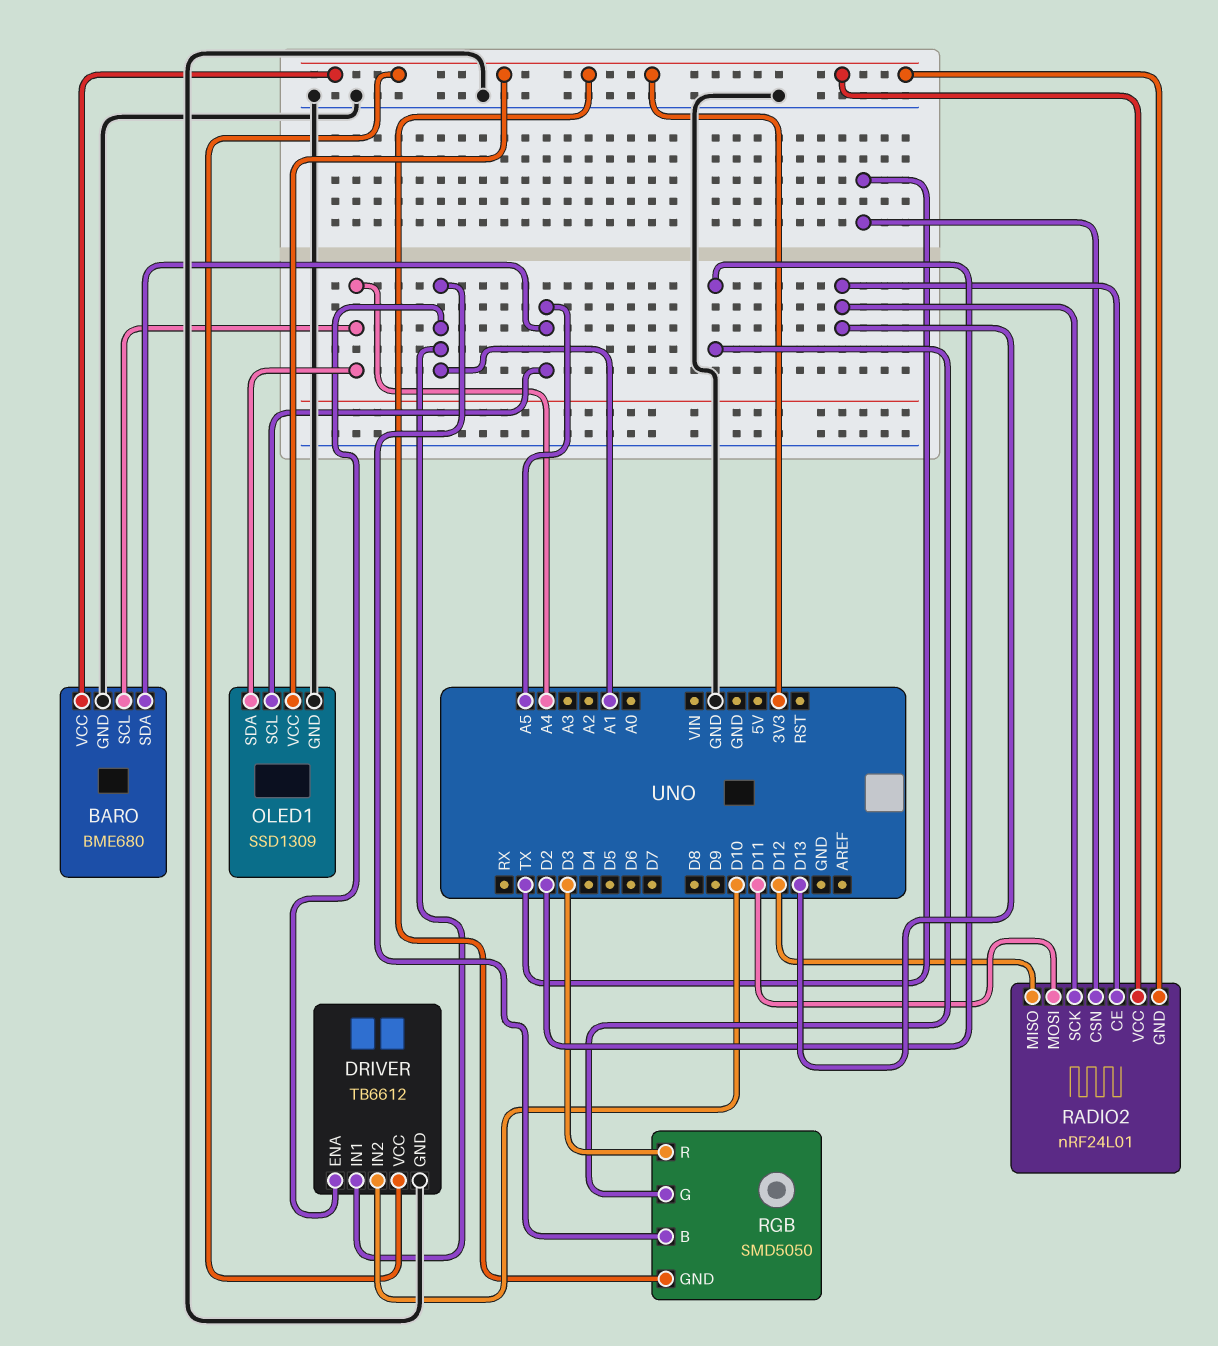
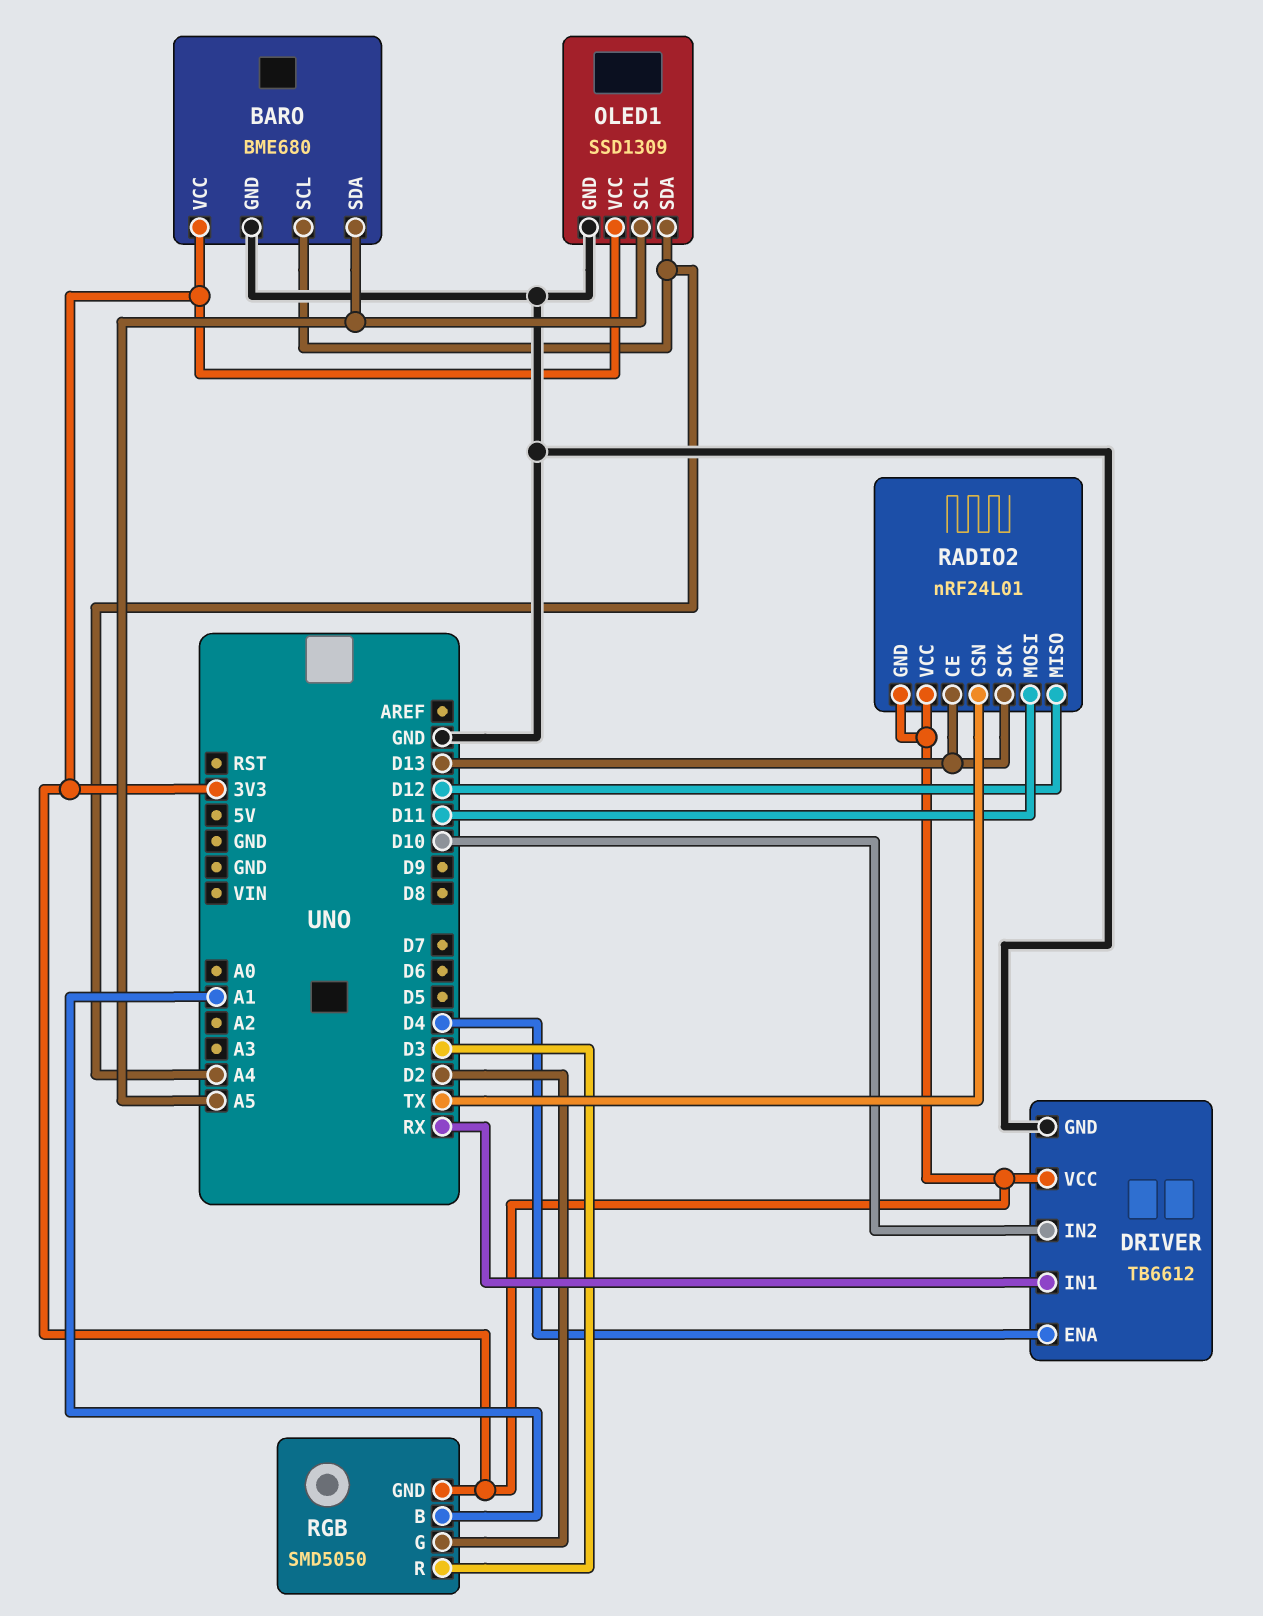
DRIVER pin ENA: A1 -> D4
DRIVER pin IN1: A1 -> RX

